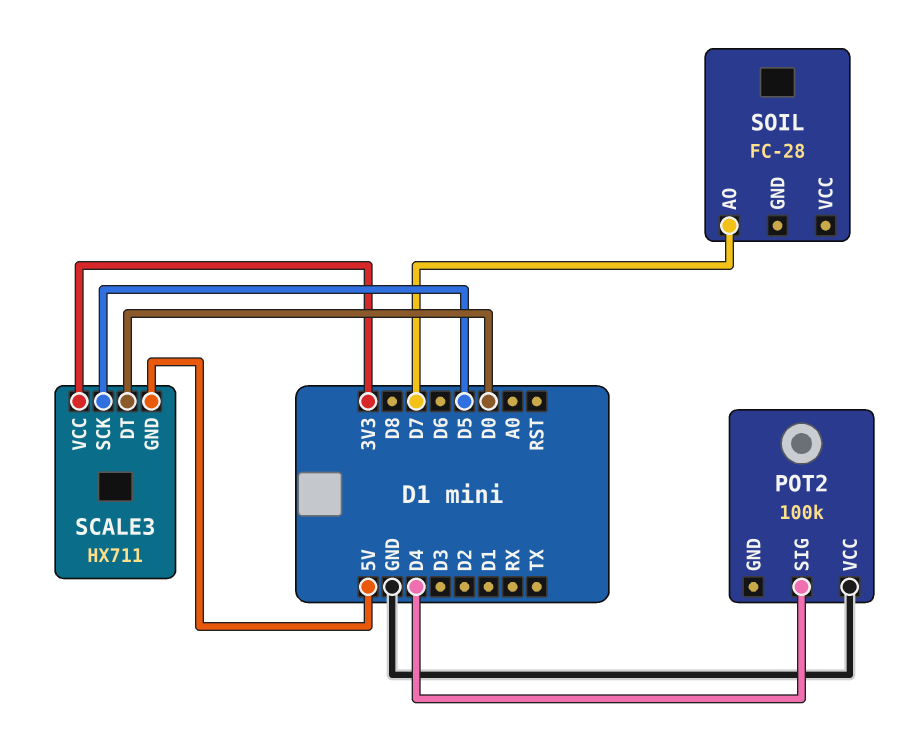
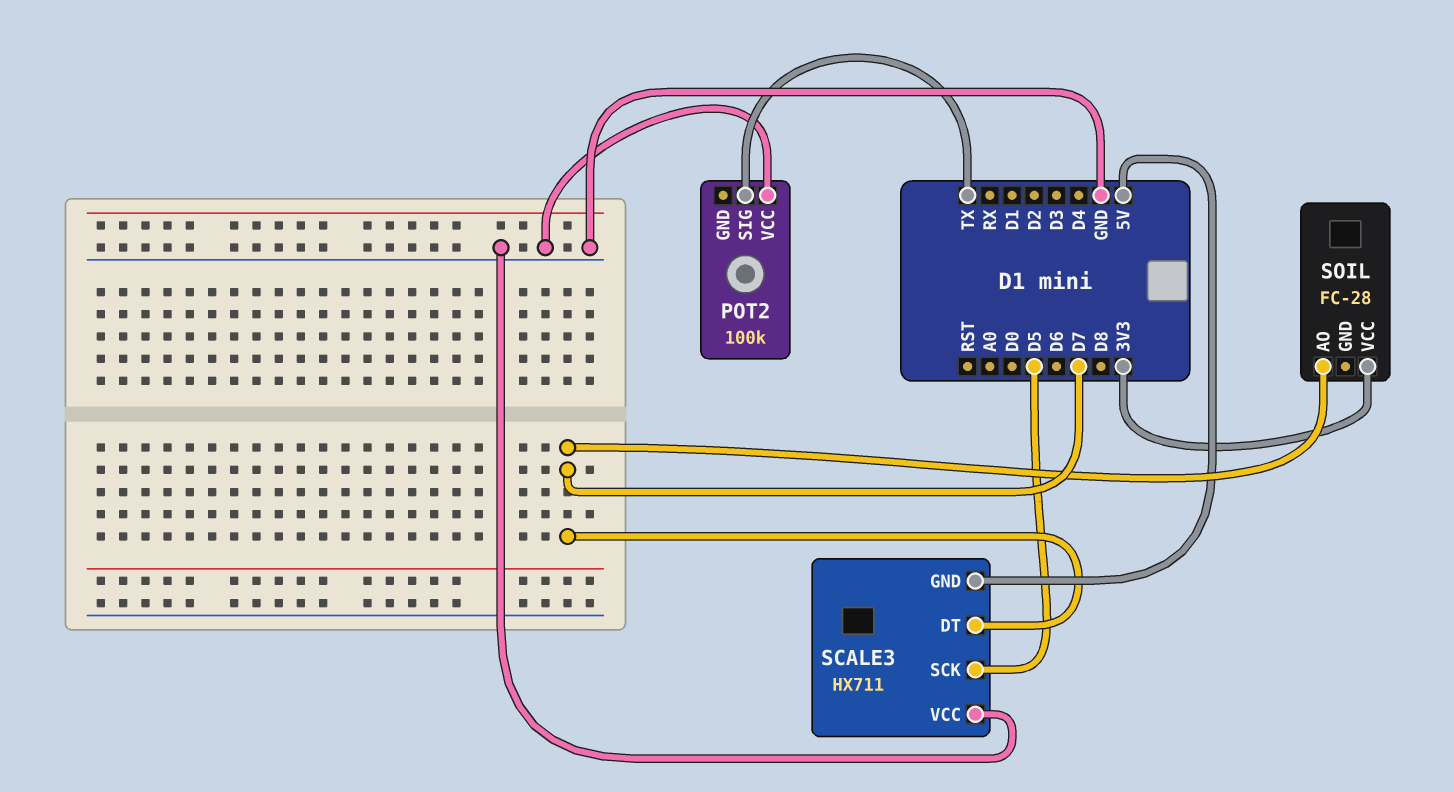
POT2 pin SIG: D4 -> TX
SCALE3 pin DT: D0 -> D7
SCALE3 pin VCC: 3V3 -> GND
SOIL pin VCC: none -> 3V3

